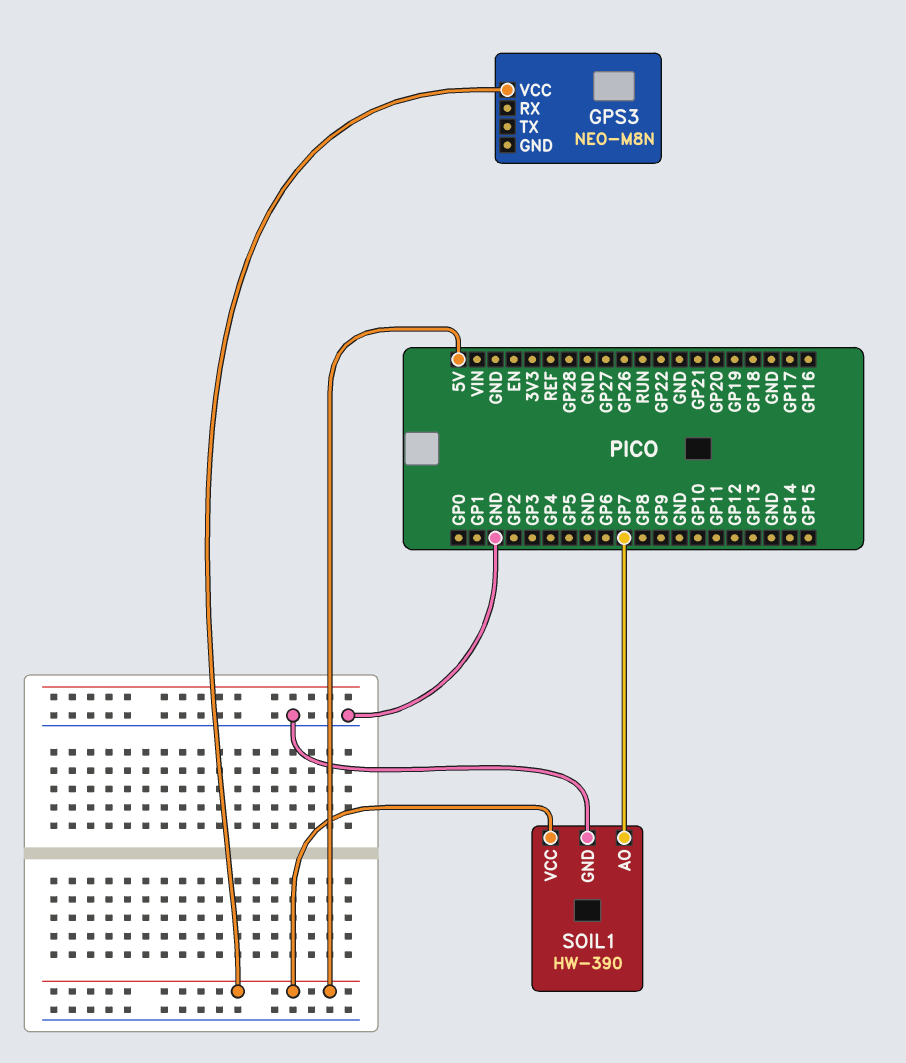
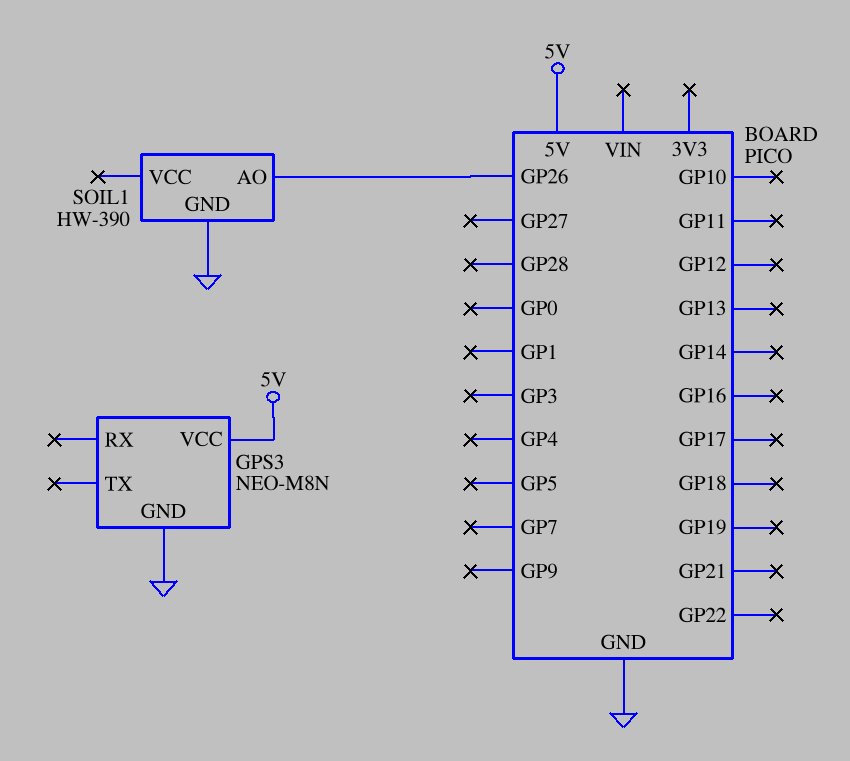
GPS3 pin GND: none -> GND
SOIL1 pin AO: GP7 -> GP26
SOIL1 pin VCC: 5V -> none

